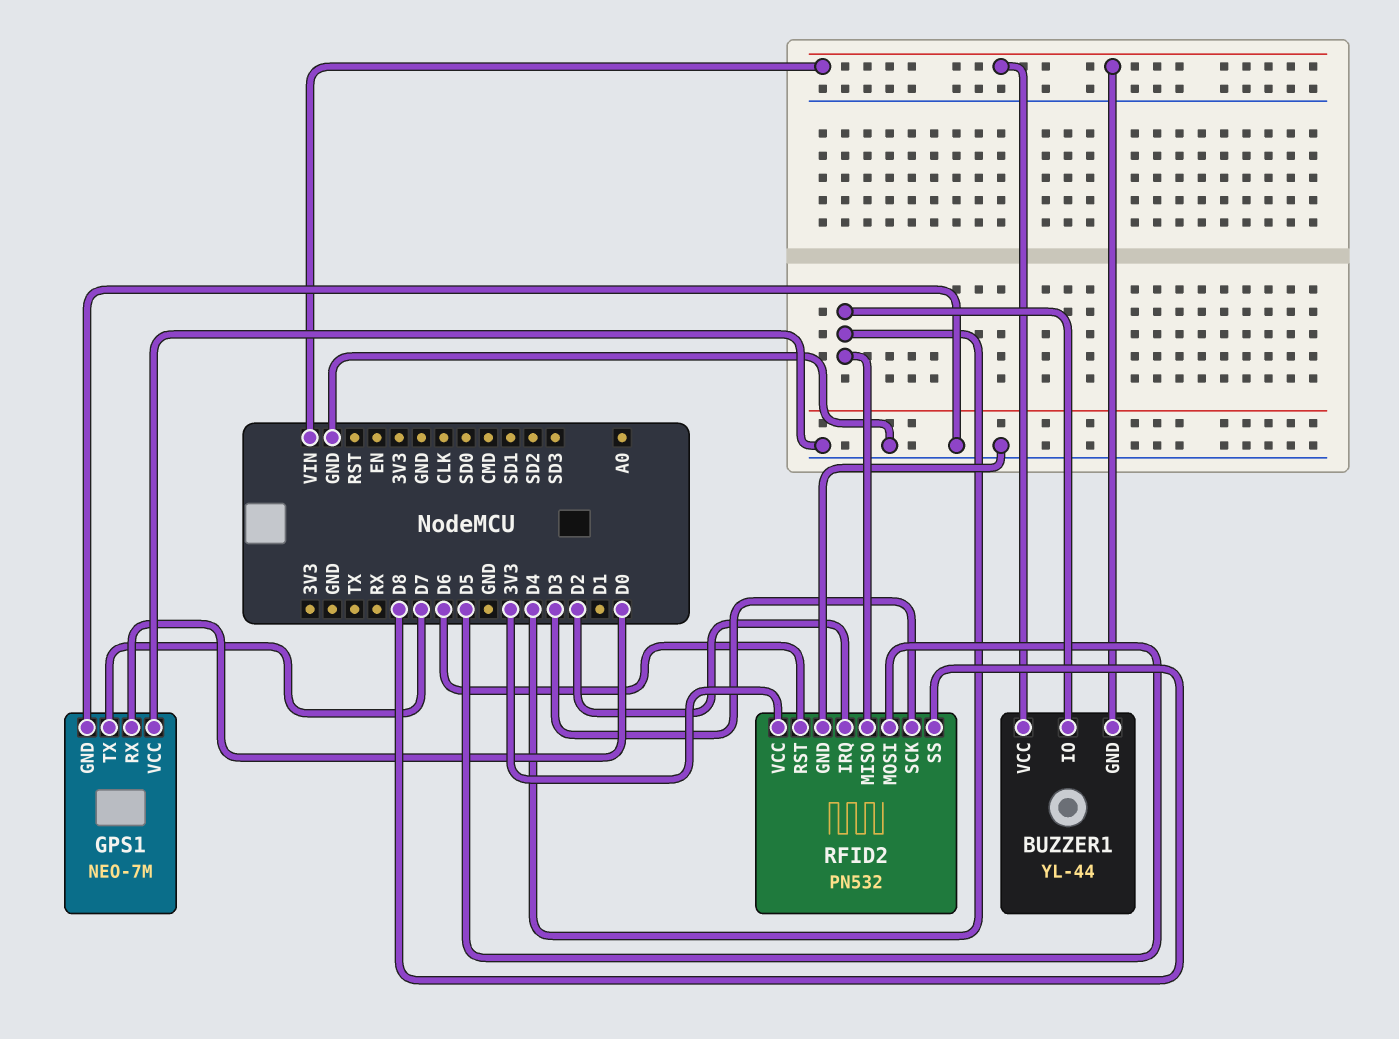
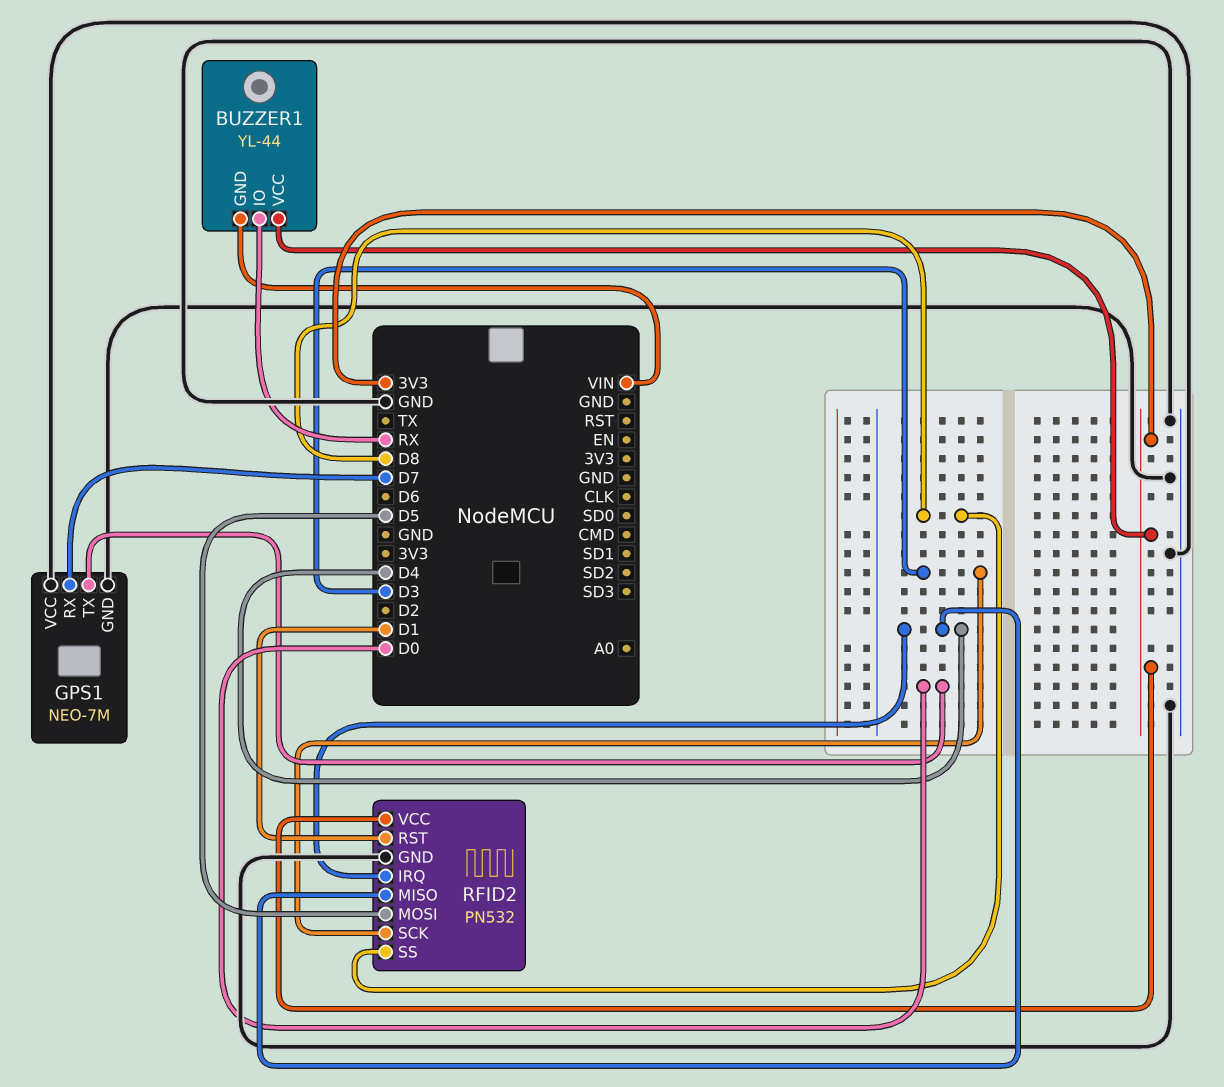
BUZZER1 pin IO: D4 -> RX
BUZZER1 pin VCC: VIN -> 3V3
GPS1 pin RX: D0 -> D7
GPS1 pin TX: D7 -> D0
RFID2 pin IRQ: D2 -> D4
RFID2 pin RST: D6 -> D1

